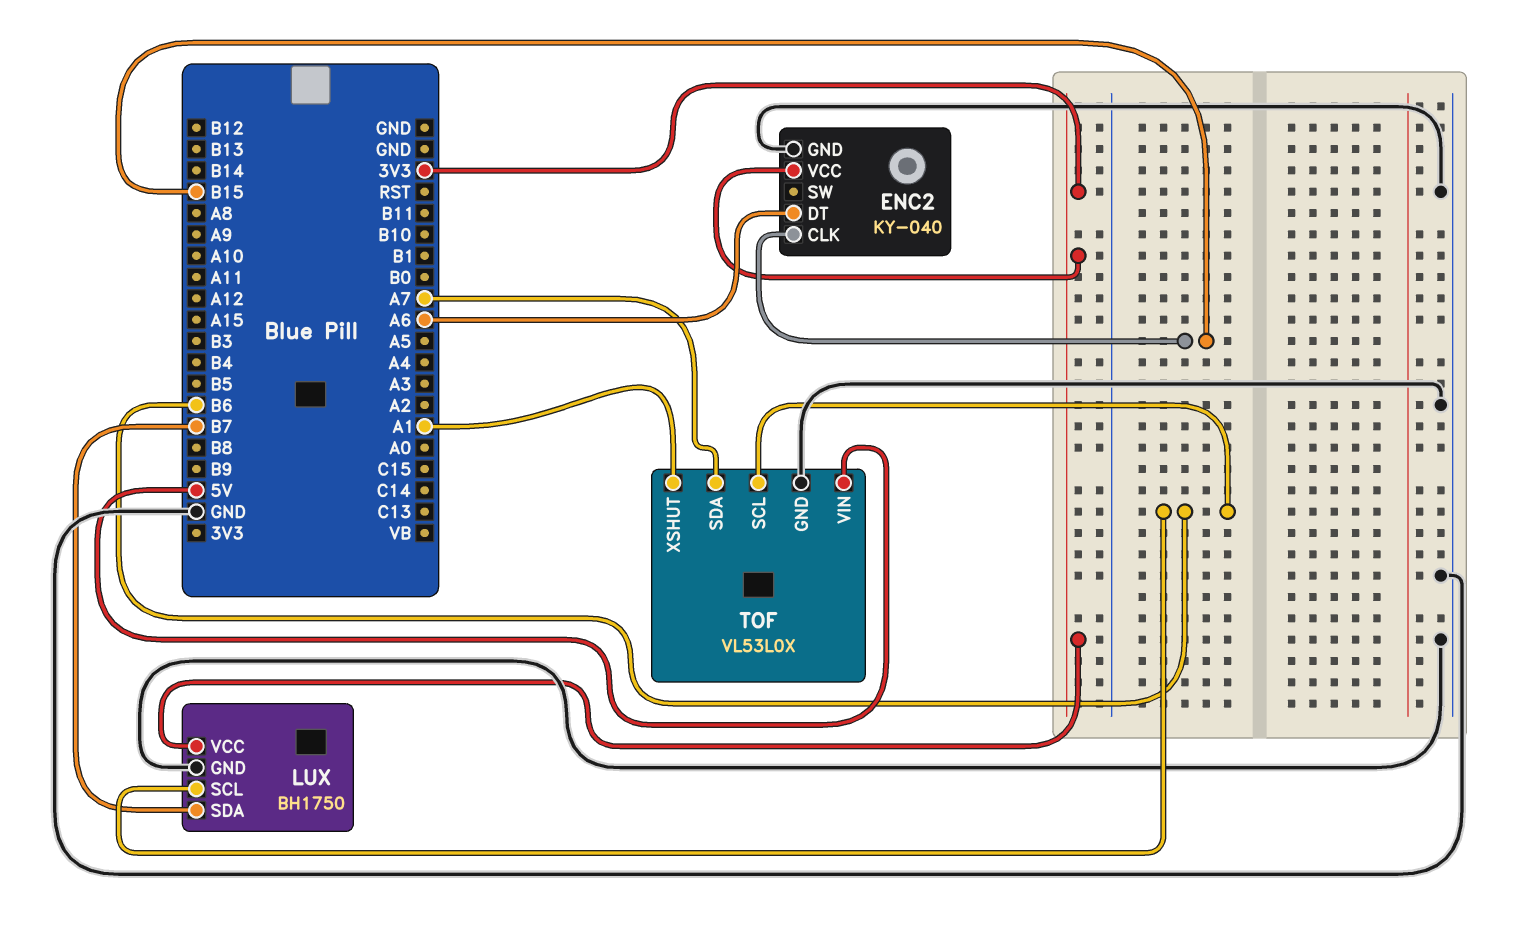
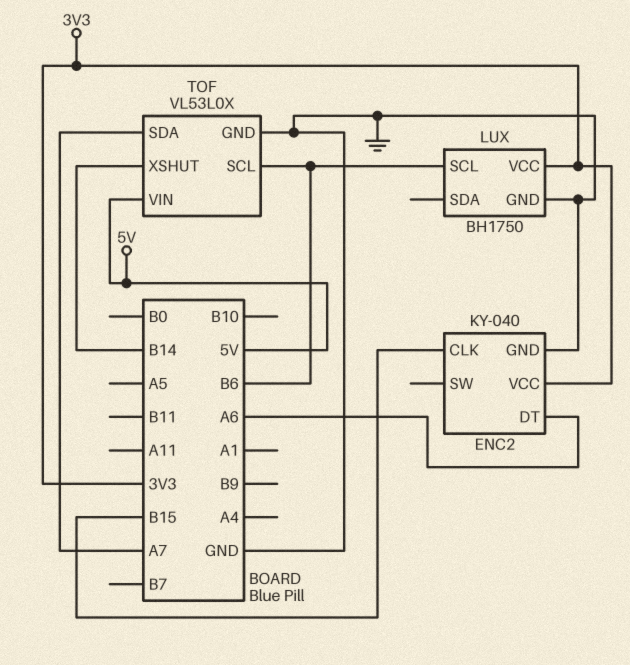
LUX pin SDA: B7 -> none
TOF pin XSHUT: A1 -> B14

